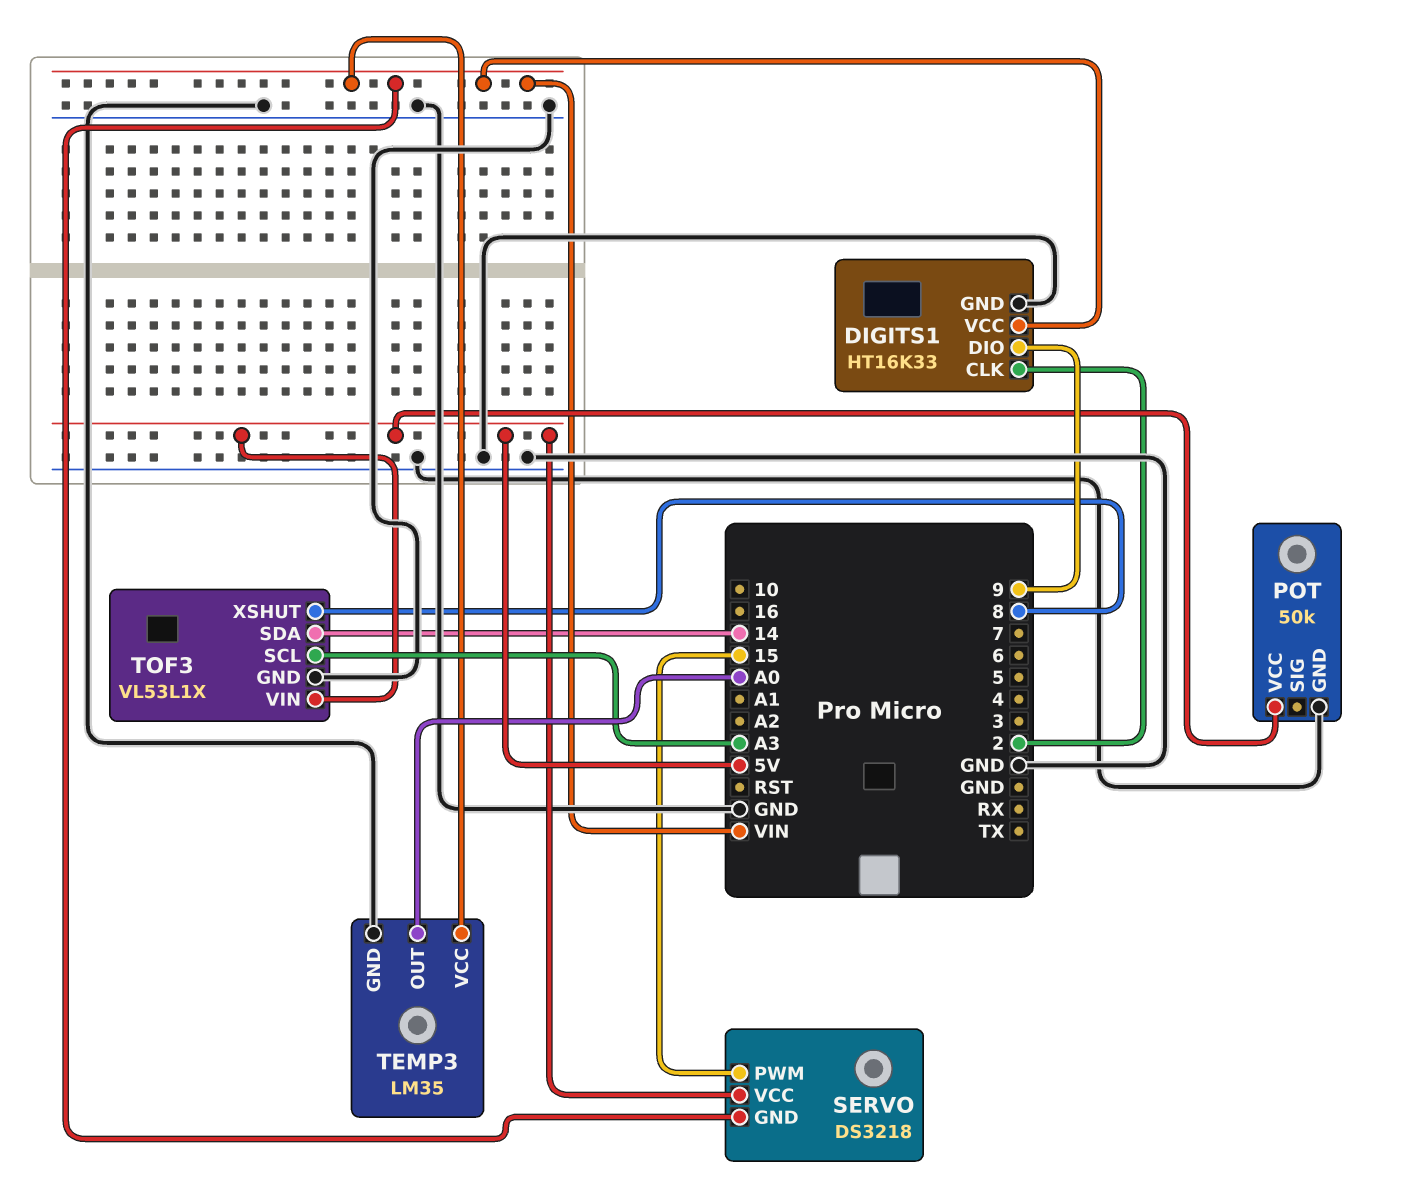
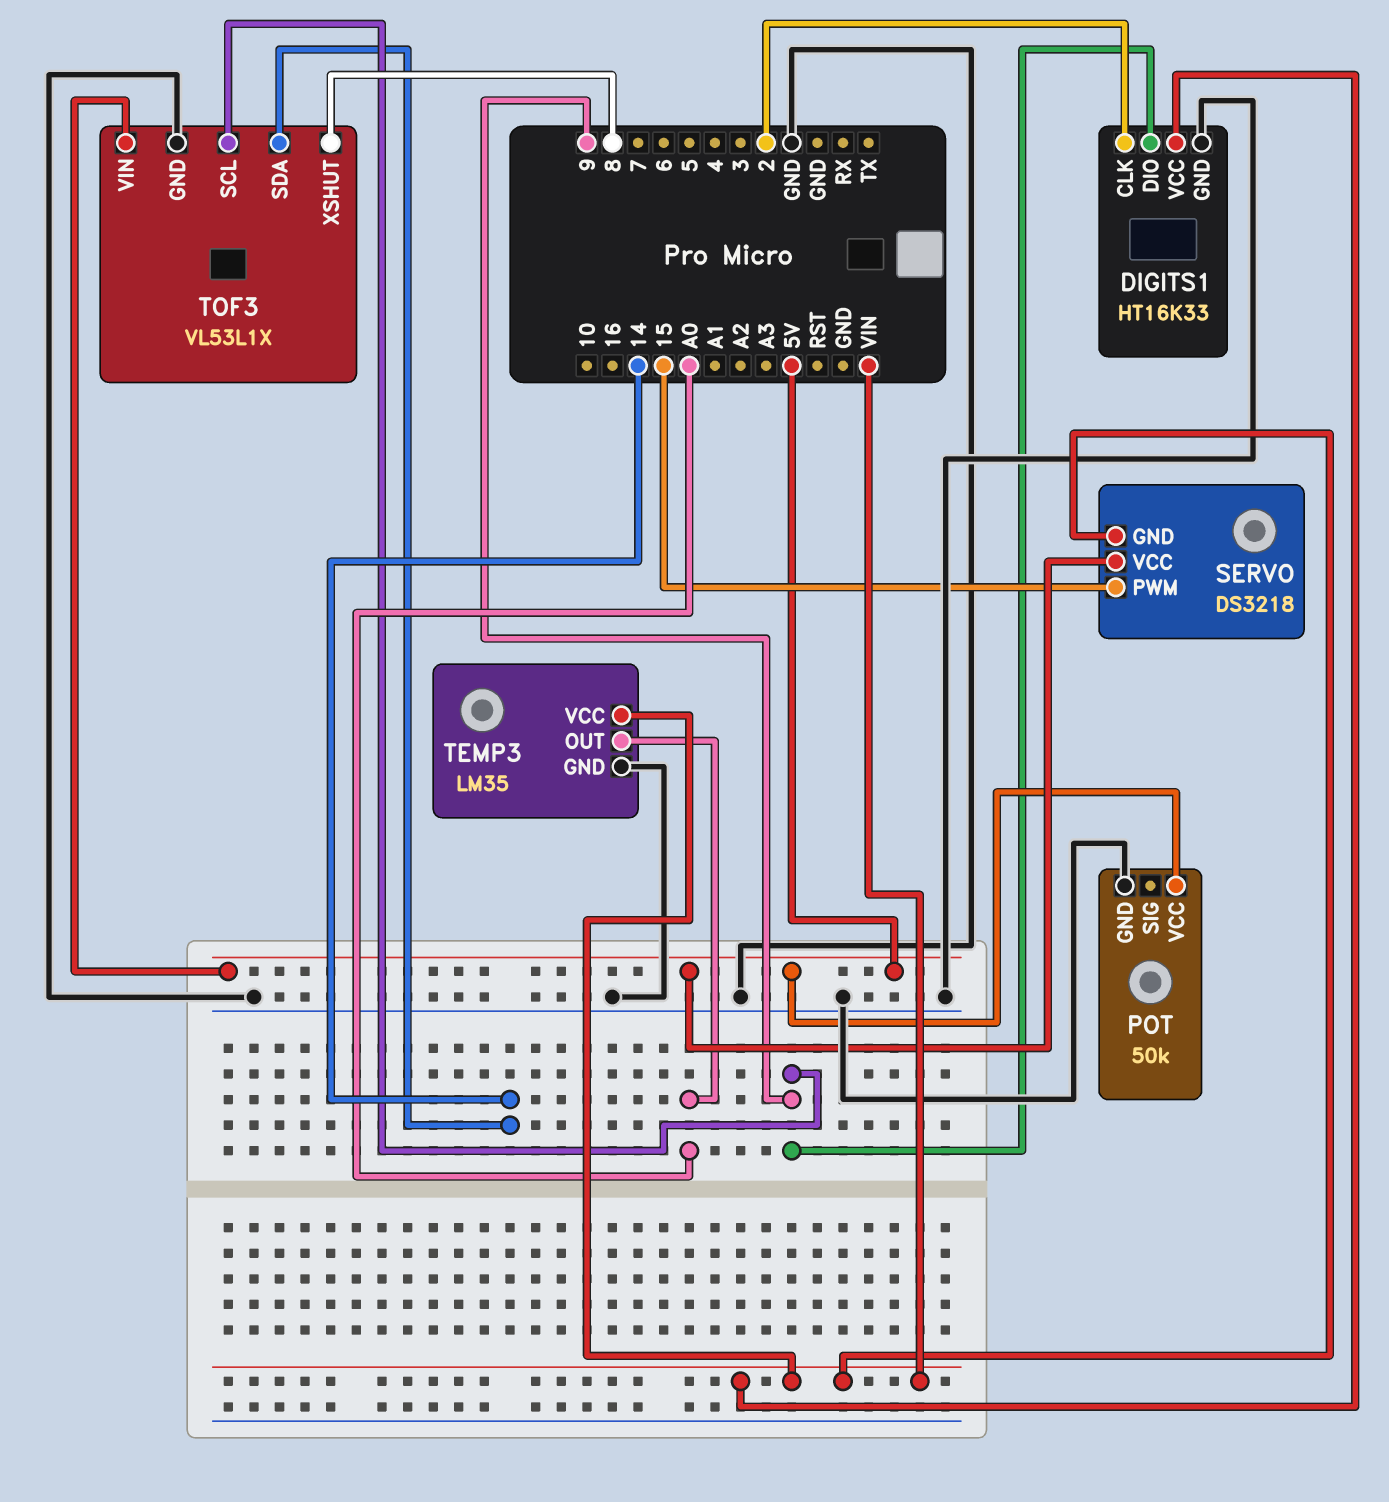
TOF3 pin SCL: A3 -> 9

